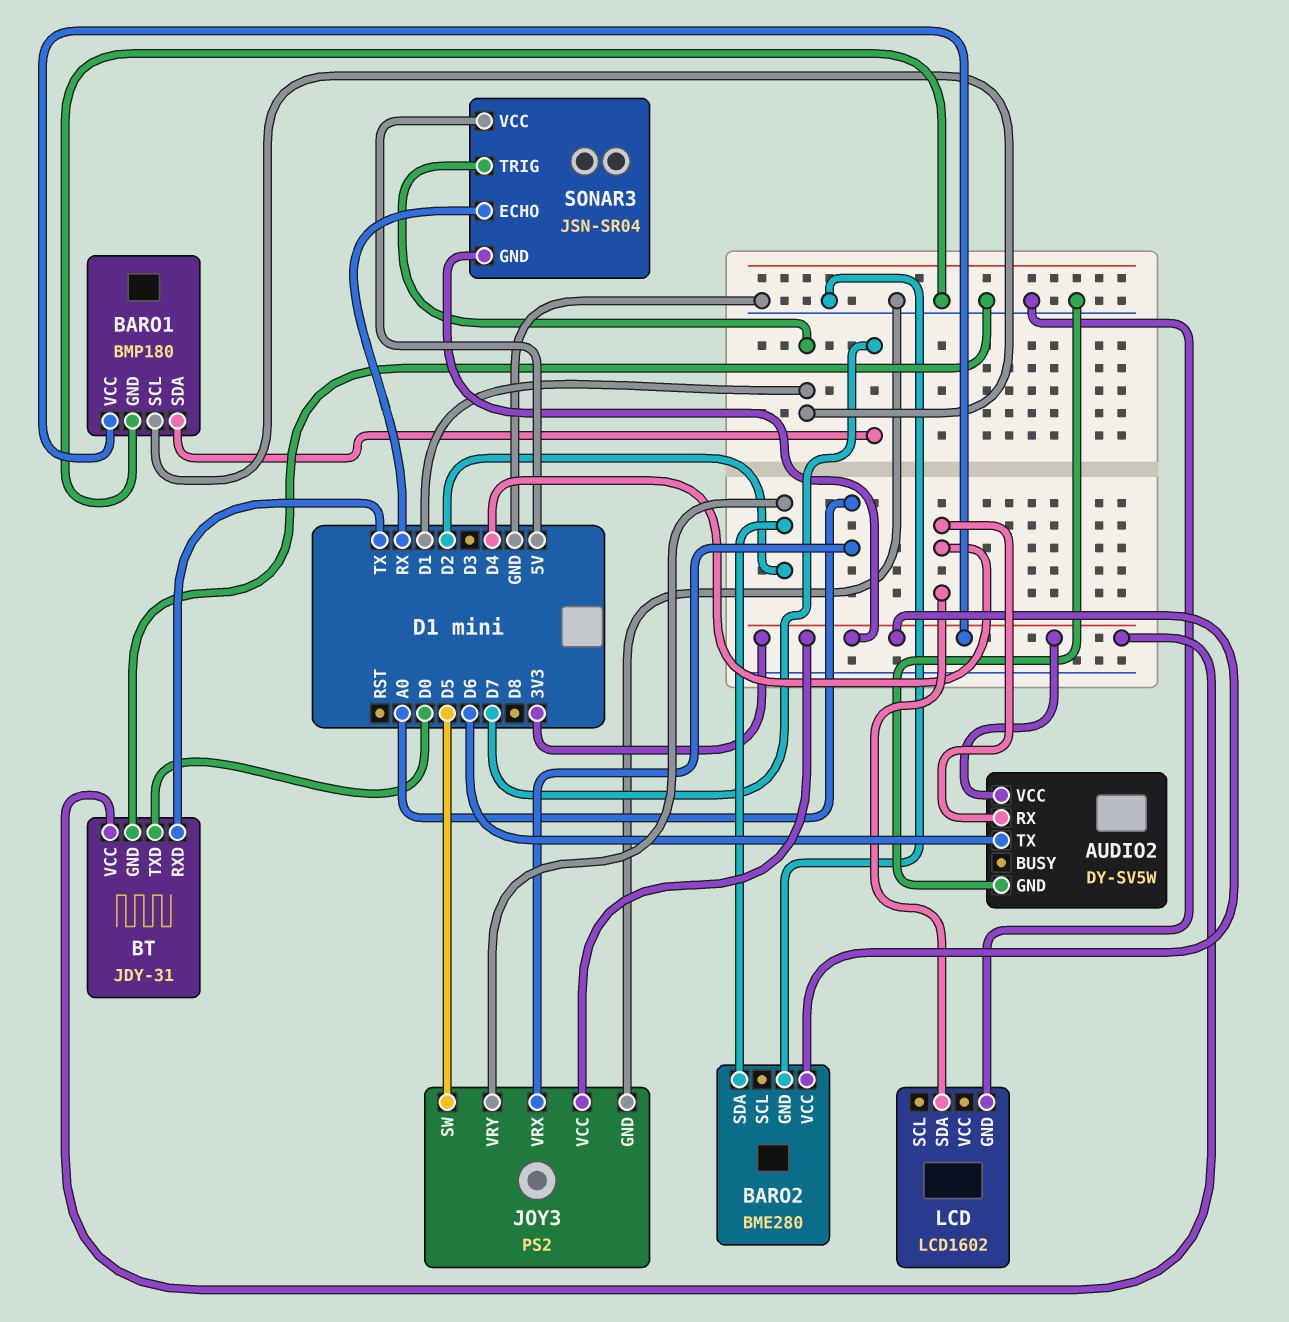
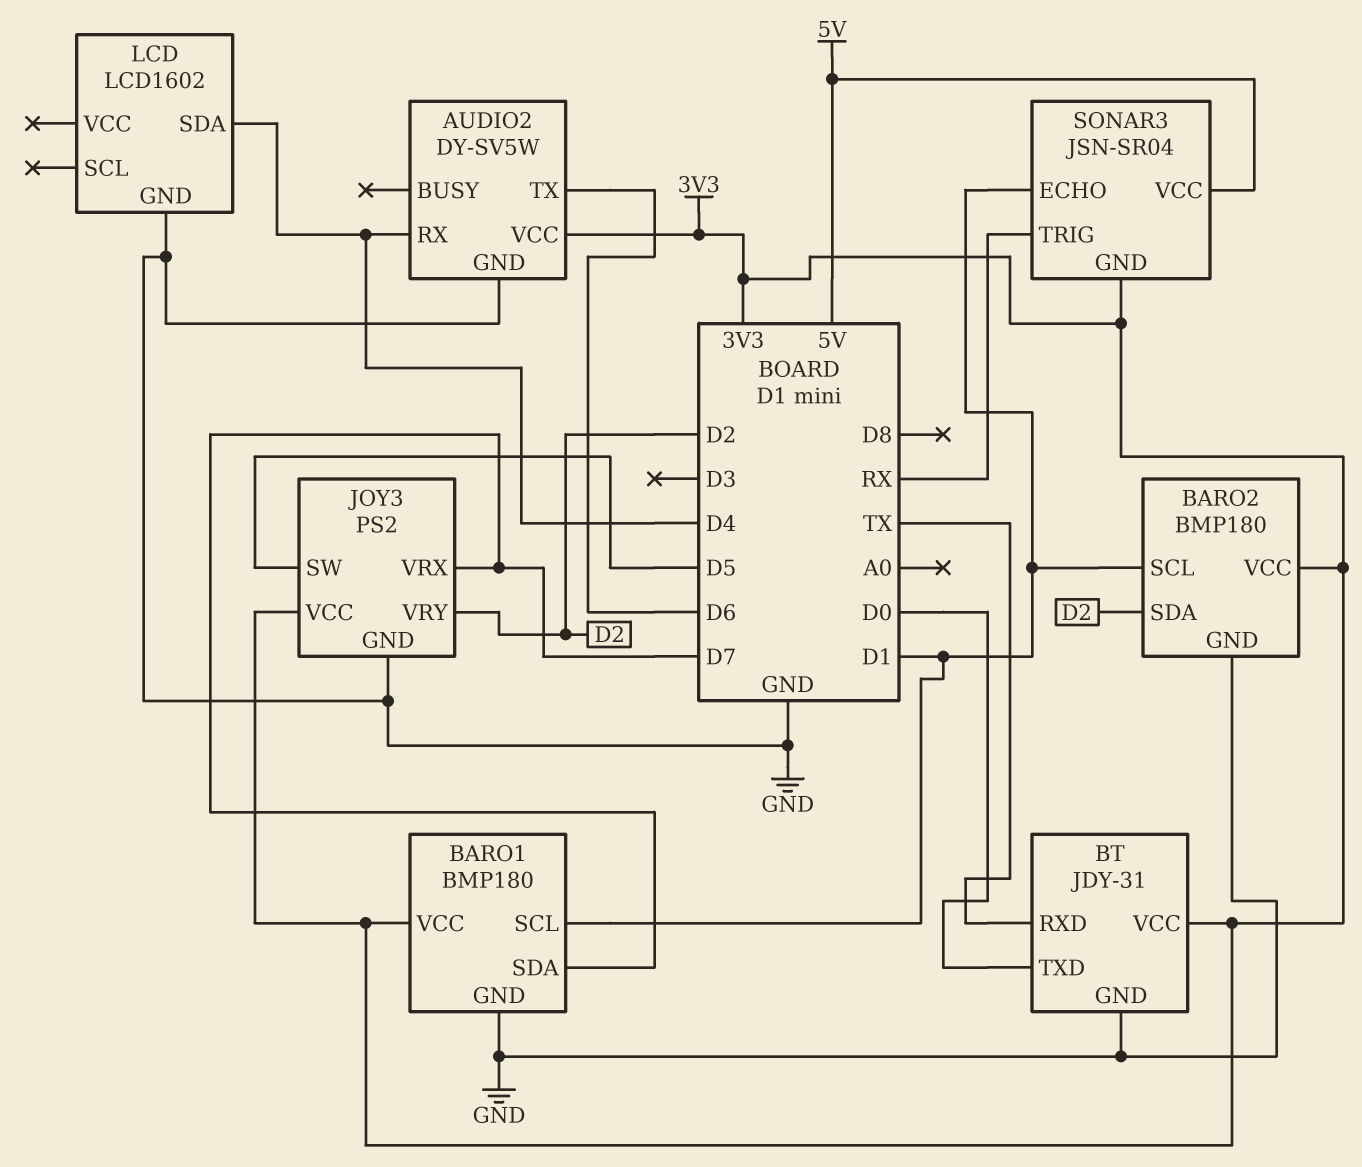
BARO2: BME280 -> BMP180
BARO2 pin SCL: none -> D1
JOY3 pin VRX: A0 -> D7
SONAR3 pin ECHO: RX -> D1
SONAR3 pin TRIG: D1 -> RX

